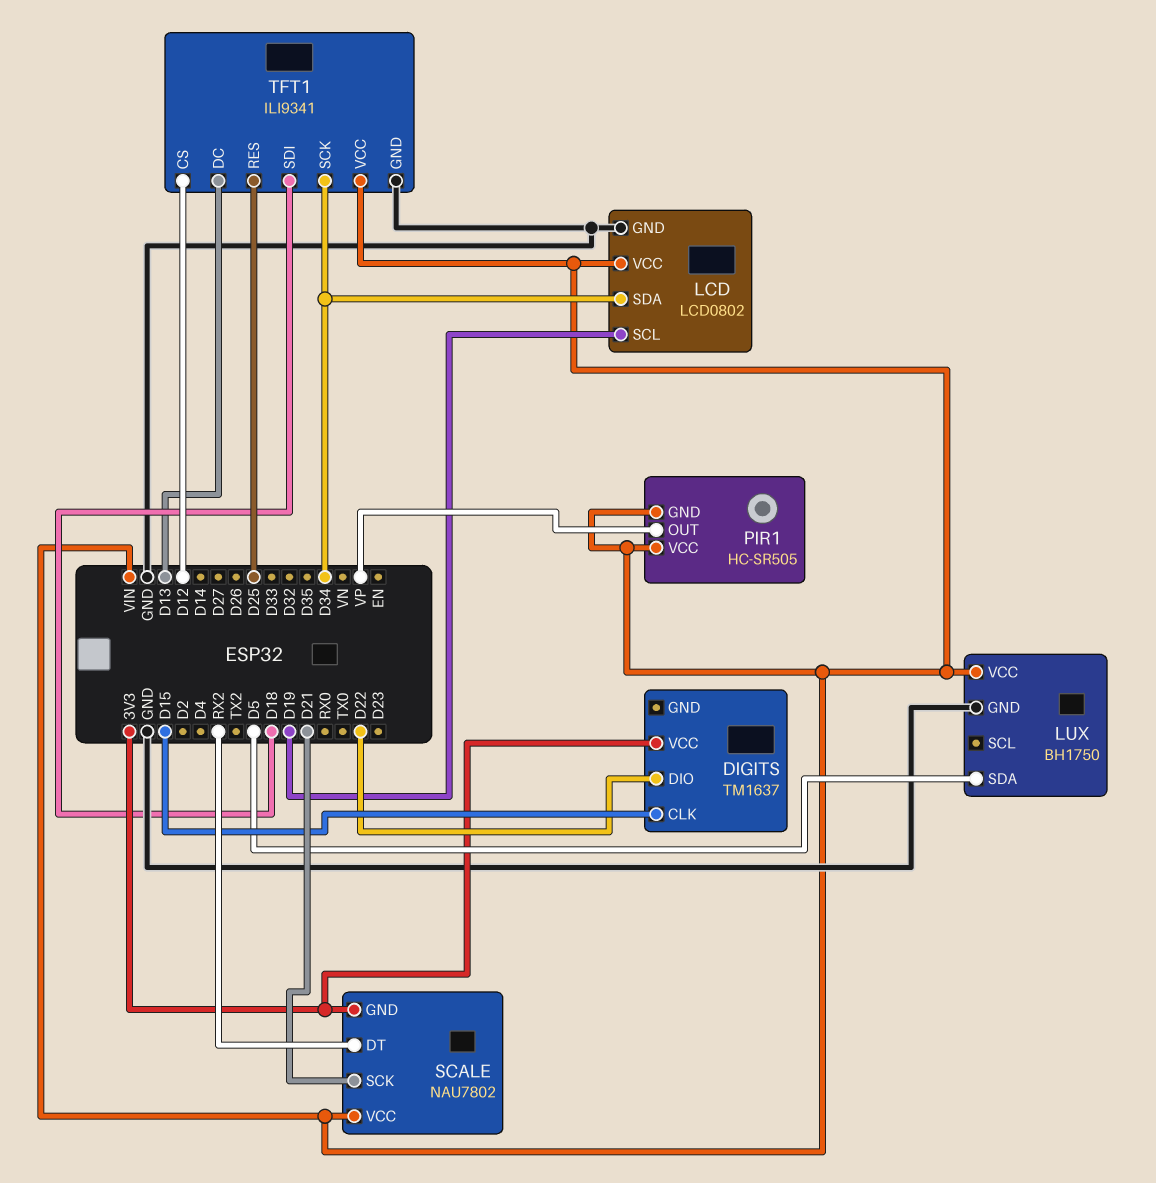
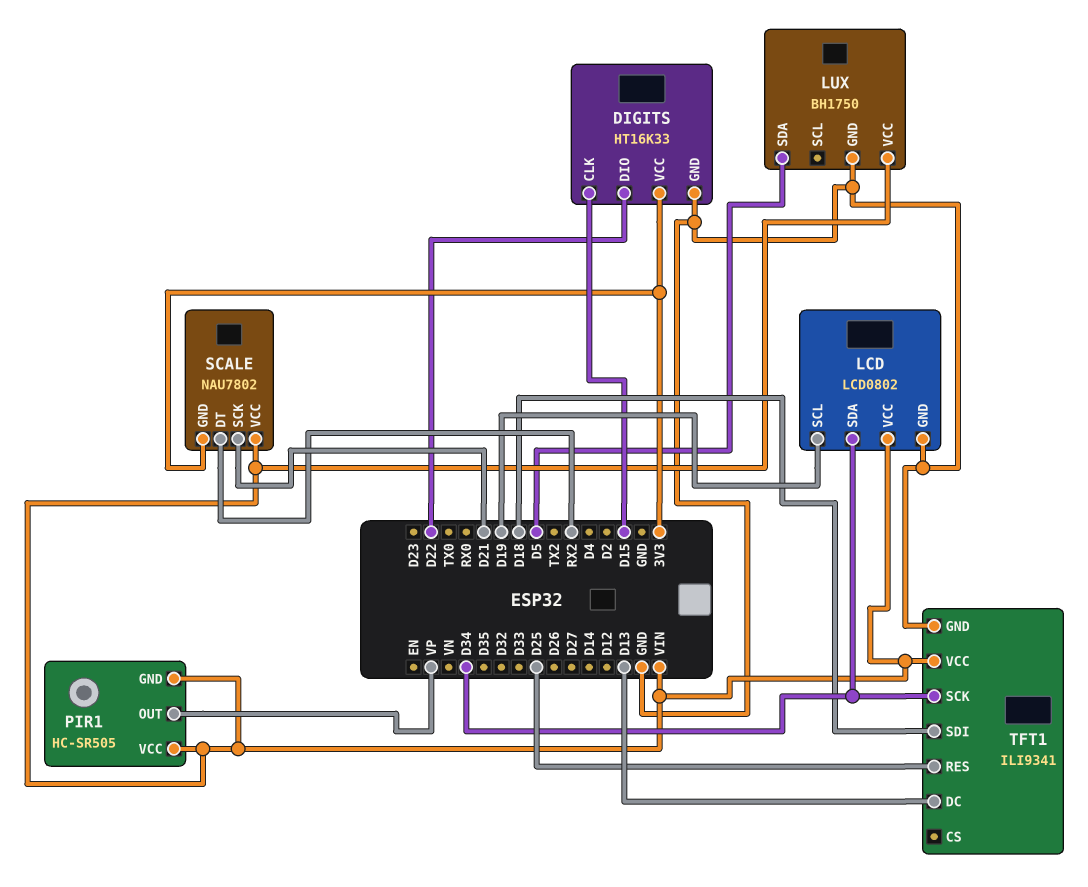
DIGITS: TM1637 -> HT16K33
DIGITS pin GND: none -> GND
TFT1 pin CS: D12 -> none

